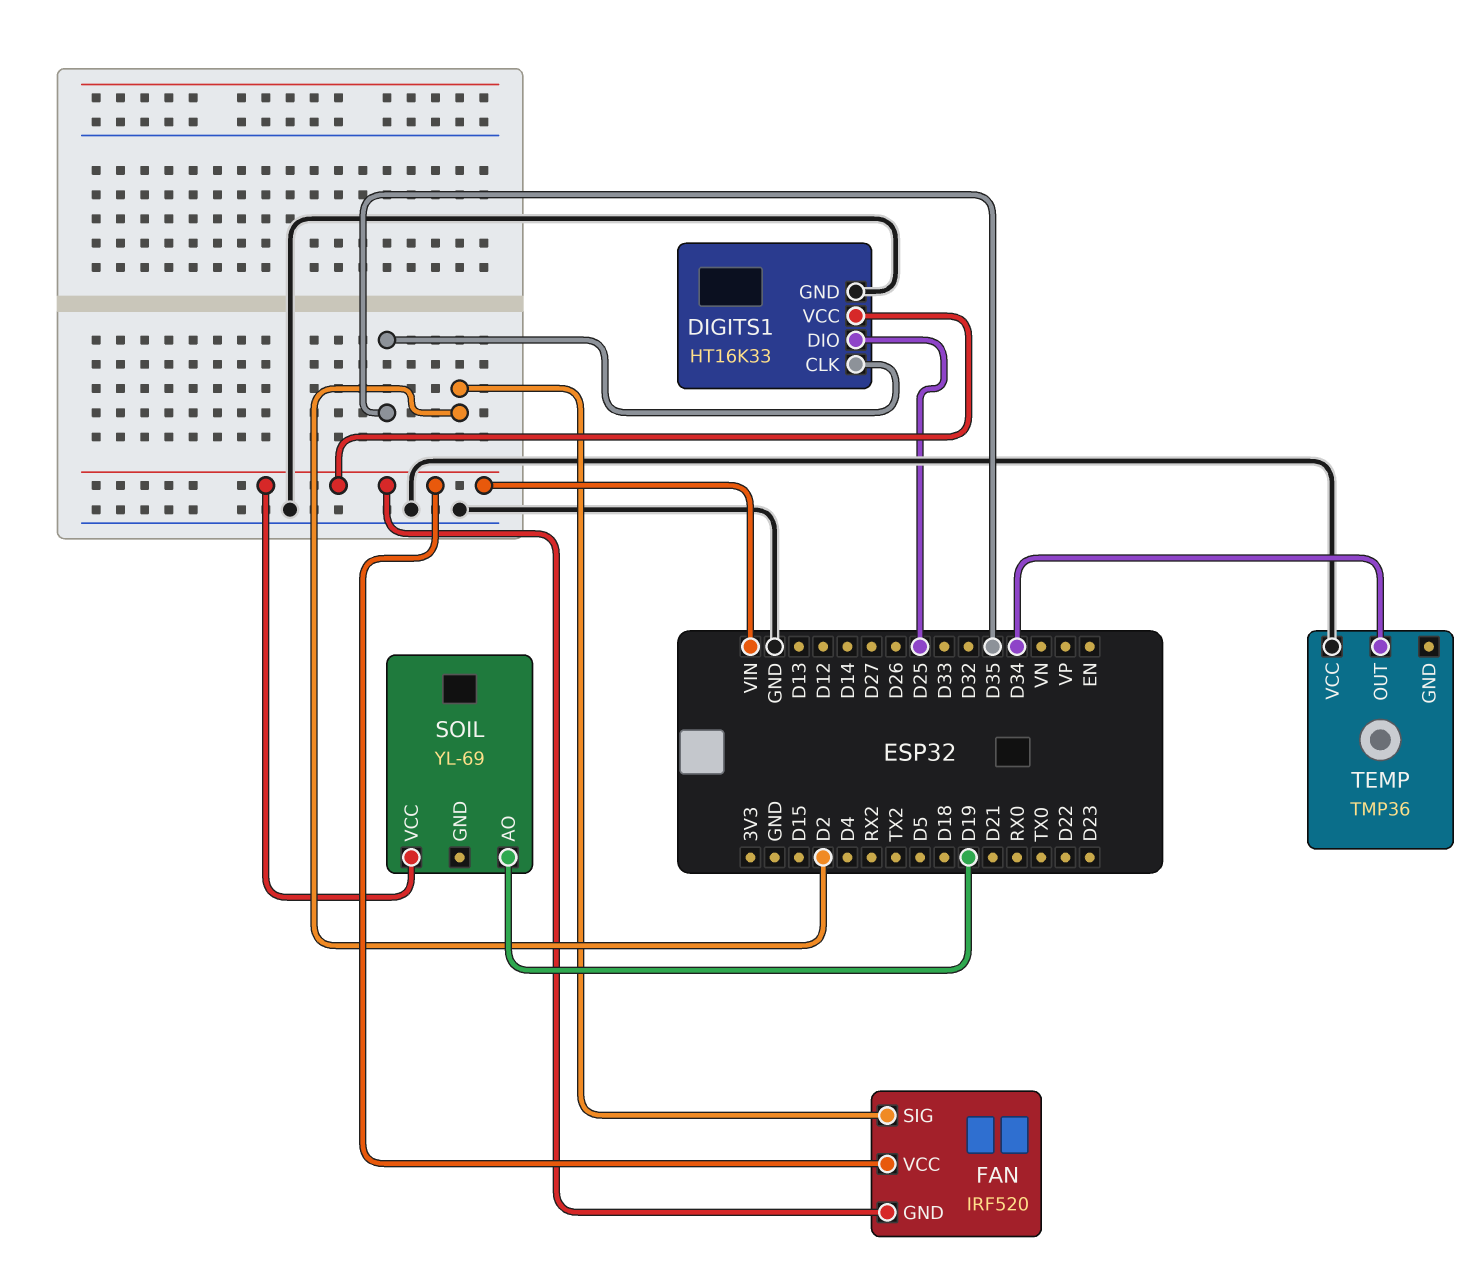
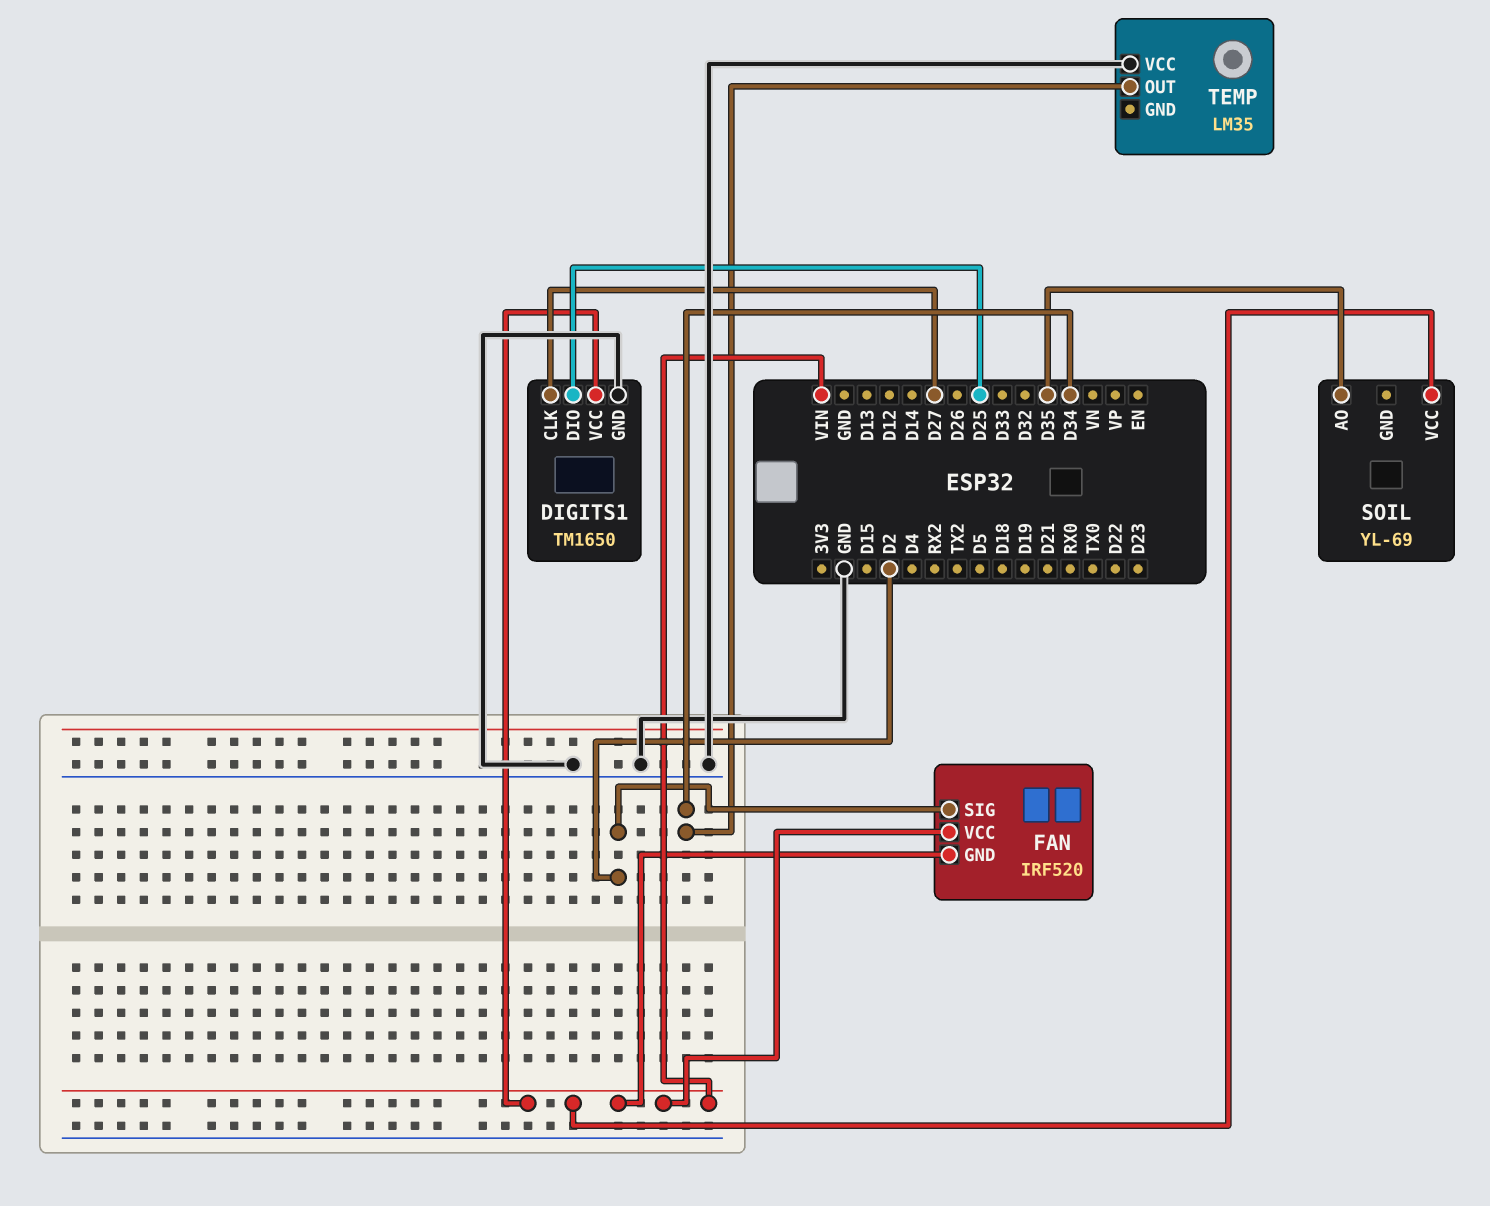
DIGITS1: HT16K33 -> TM1650
DIGITS1 pin CLK: D35 -> D27
SOIL pin AO: D19 -> D35
TEMP: TMP36 -> LM35

